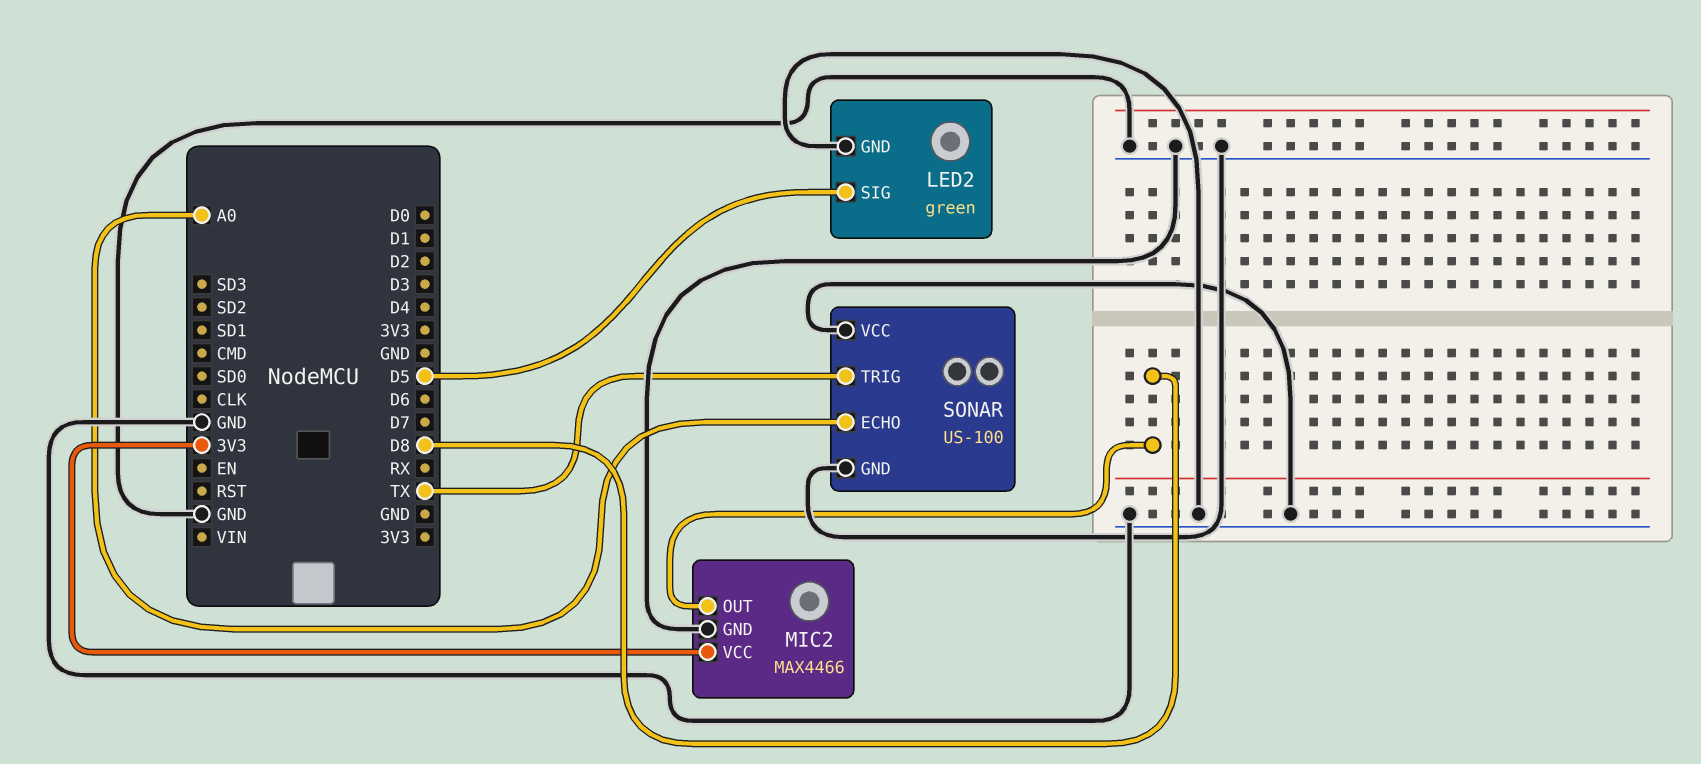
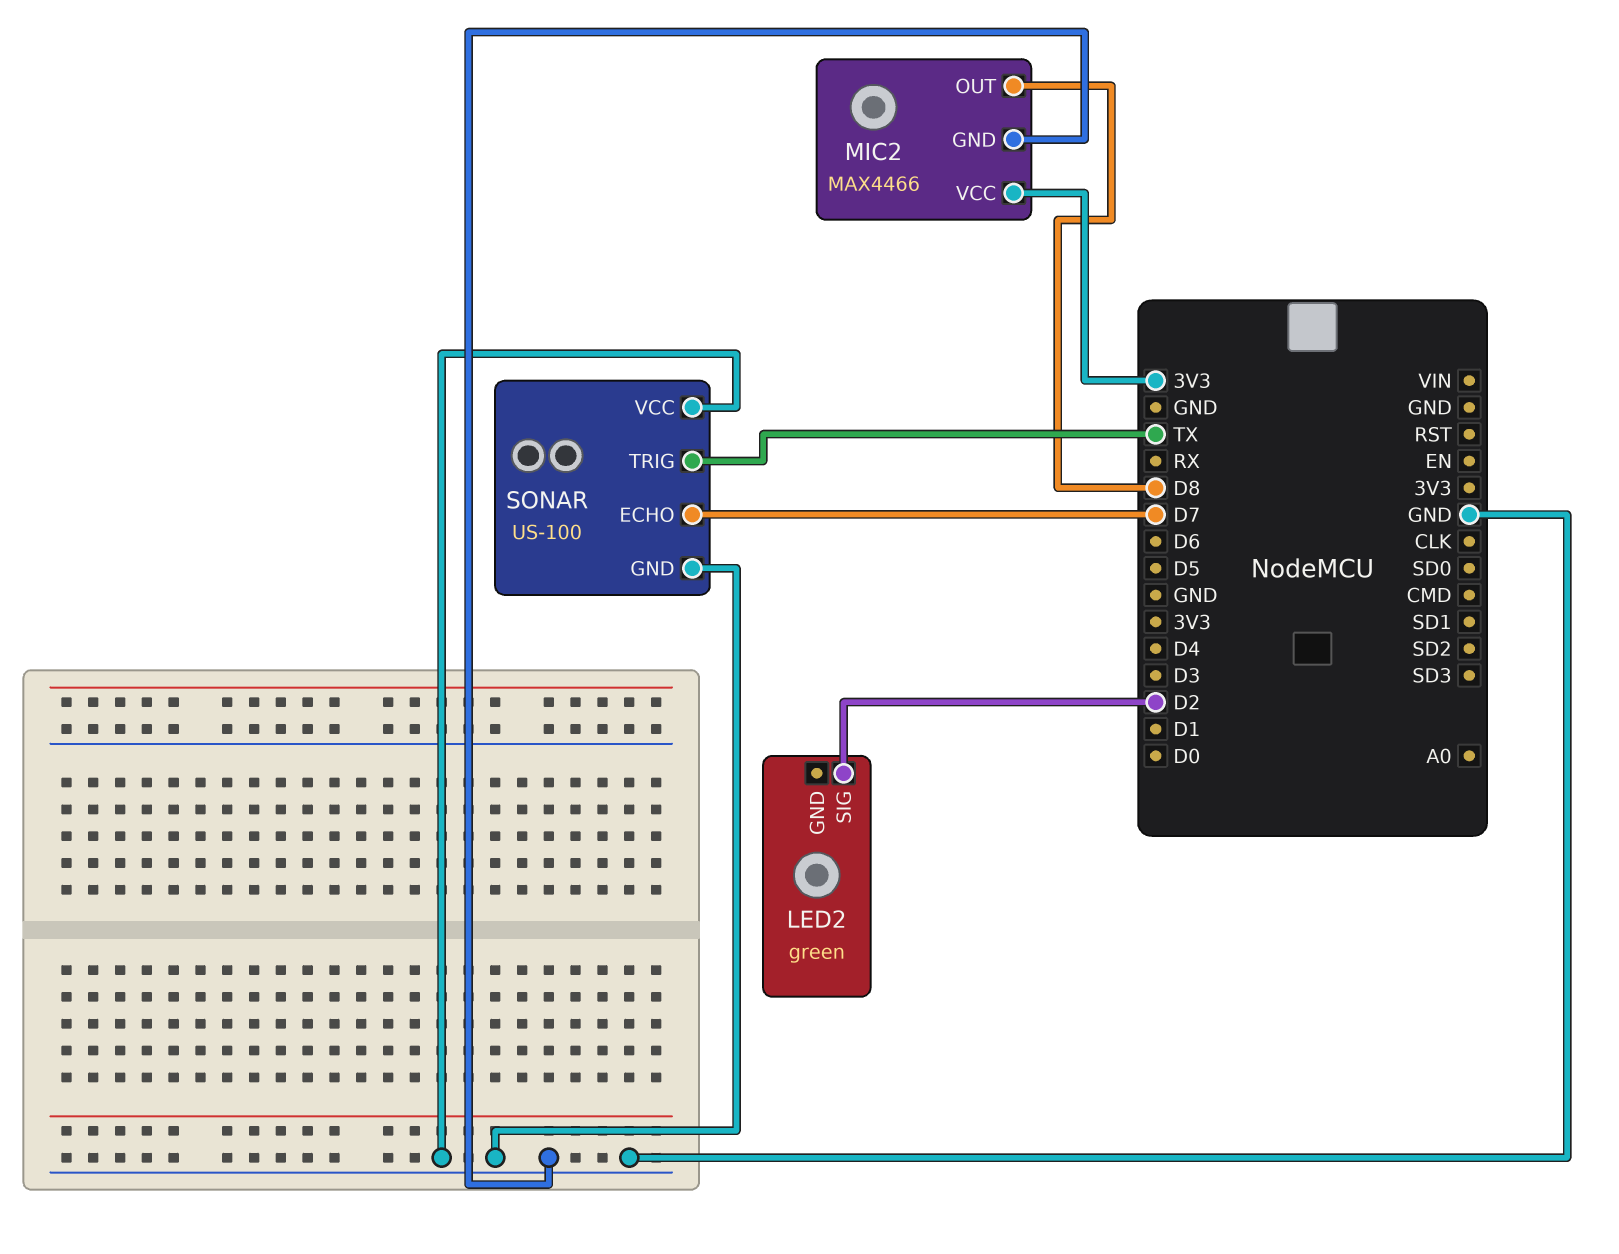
LED2 pin GND: GND -> none
LED2 pin SIG: D5 -> D2
SONAR pin ECHO: A0 -> D7

